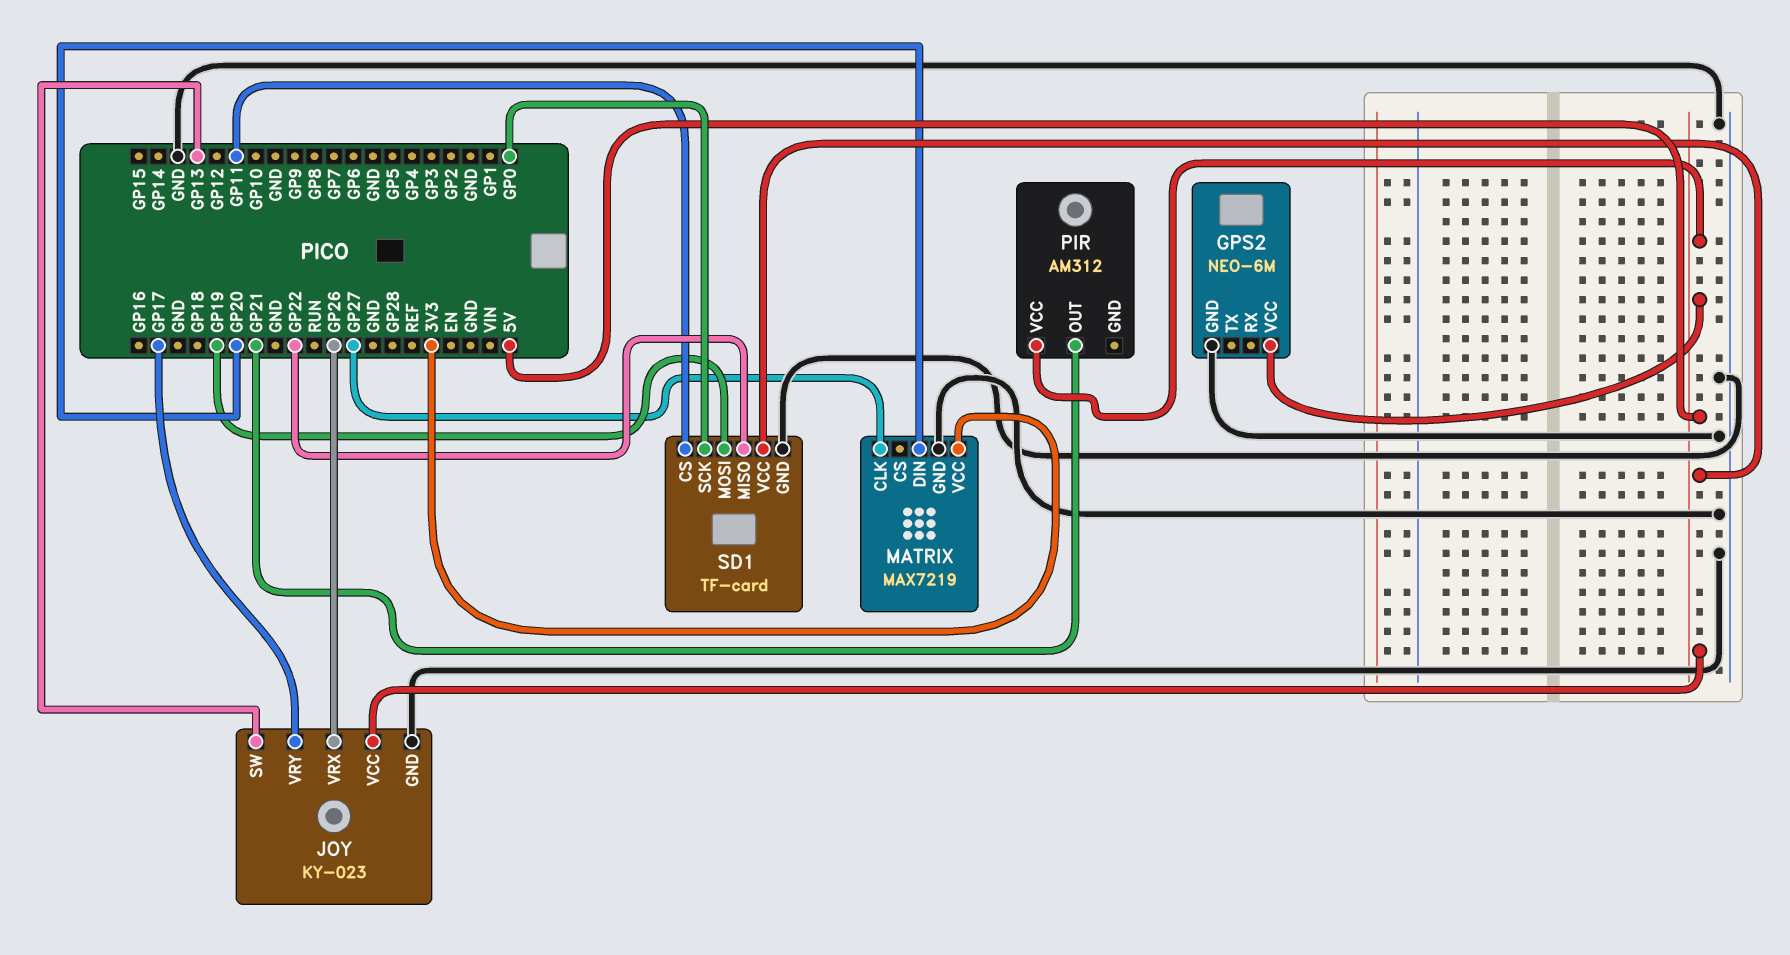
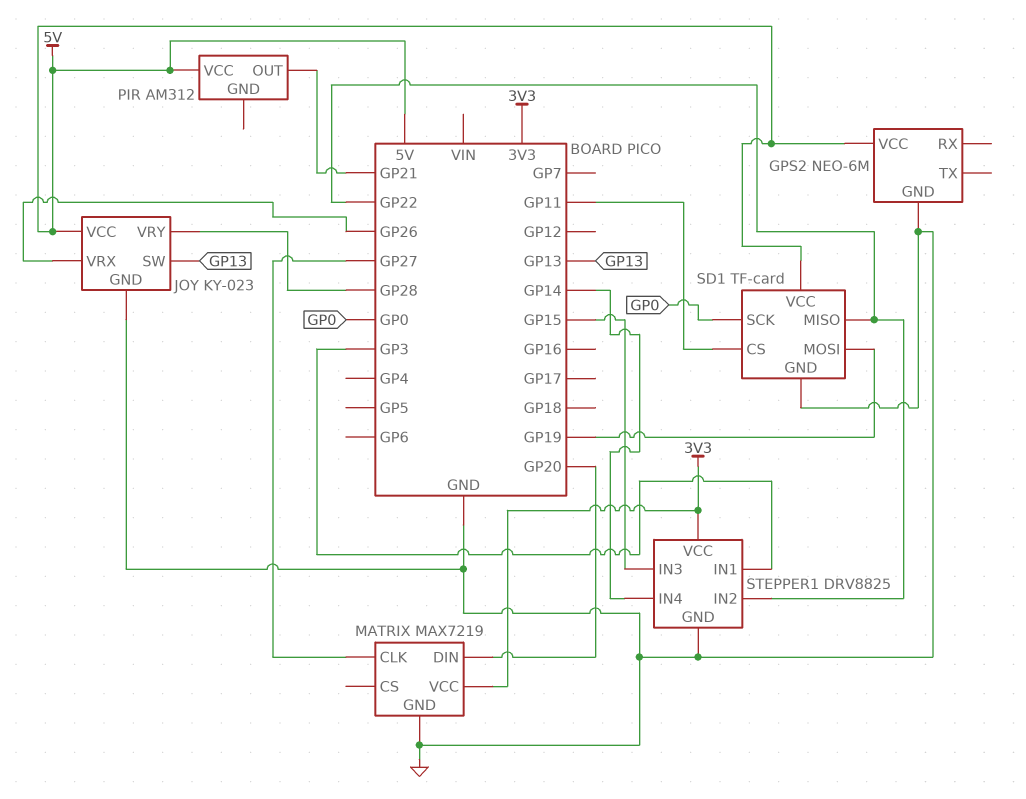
JOY pin VRY: GP17 -> GP28
STEPPER1: none -> DRV8825
STEPPER1 pin GND: none -> GND
STEPPER1 pin IN1: none -> GP3
STEPPER1 pin IN2: none -> GP22
STEPPER1 pin IN3: none -> GP15
STEPPER1 pin IN4: none -> GP14
STEPPER1 pin VCC: none -> 3V3

